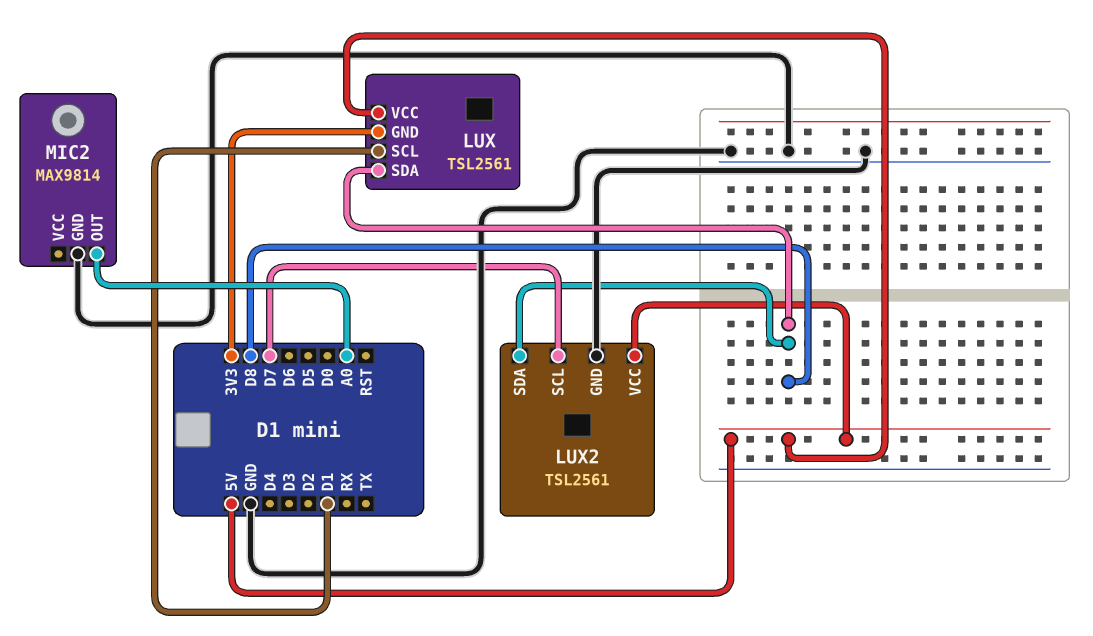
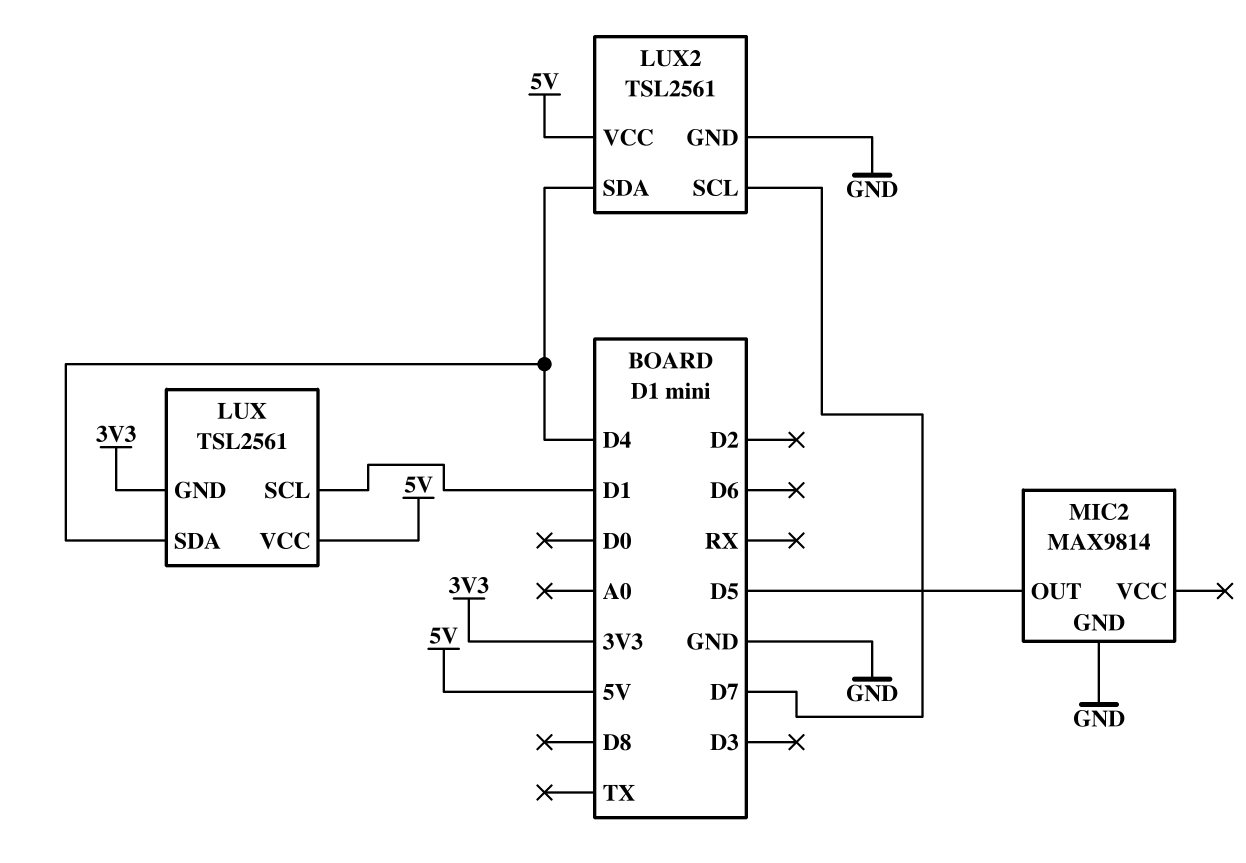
LUX pin SDA: D8 -> D4
LUX2 pin SDA: D8 -> D4
MIC2 pin OUT: A0 -> D5

